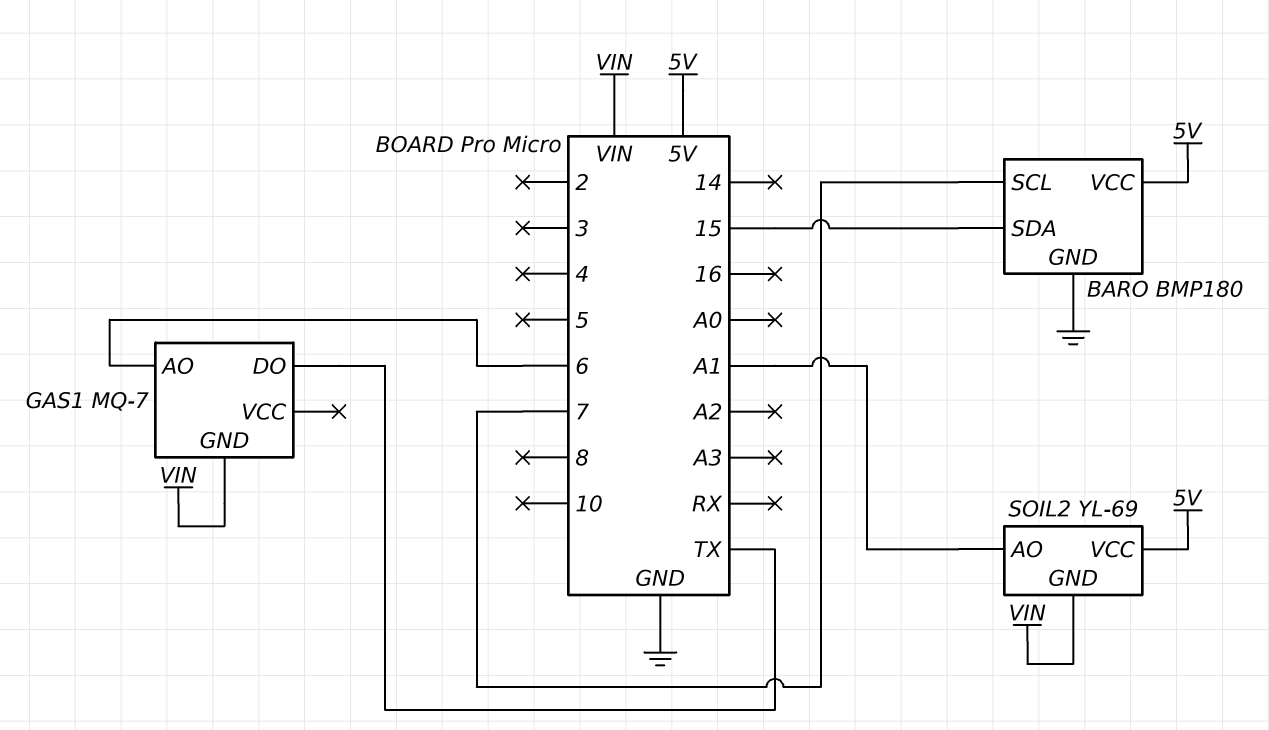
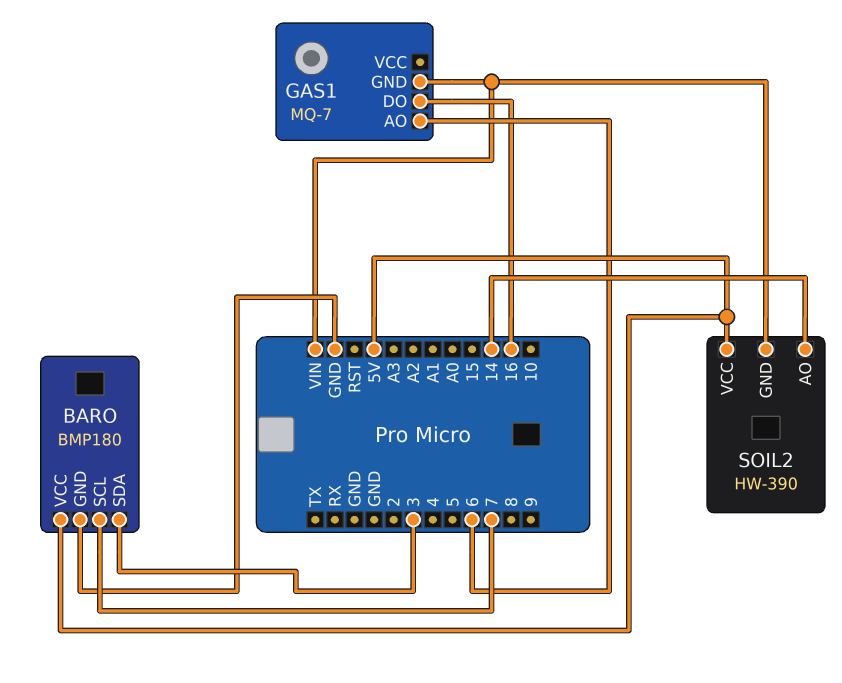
BARO pin SDA: 15 -> 3
GAS1 pin DO: TX -> 16
SOIL2: YL-69 -> HW-390
SOIL2 pin AO: A1 -> 14

